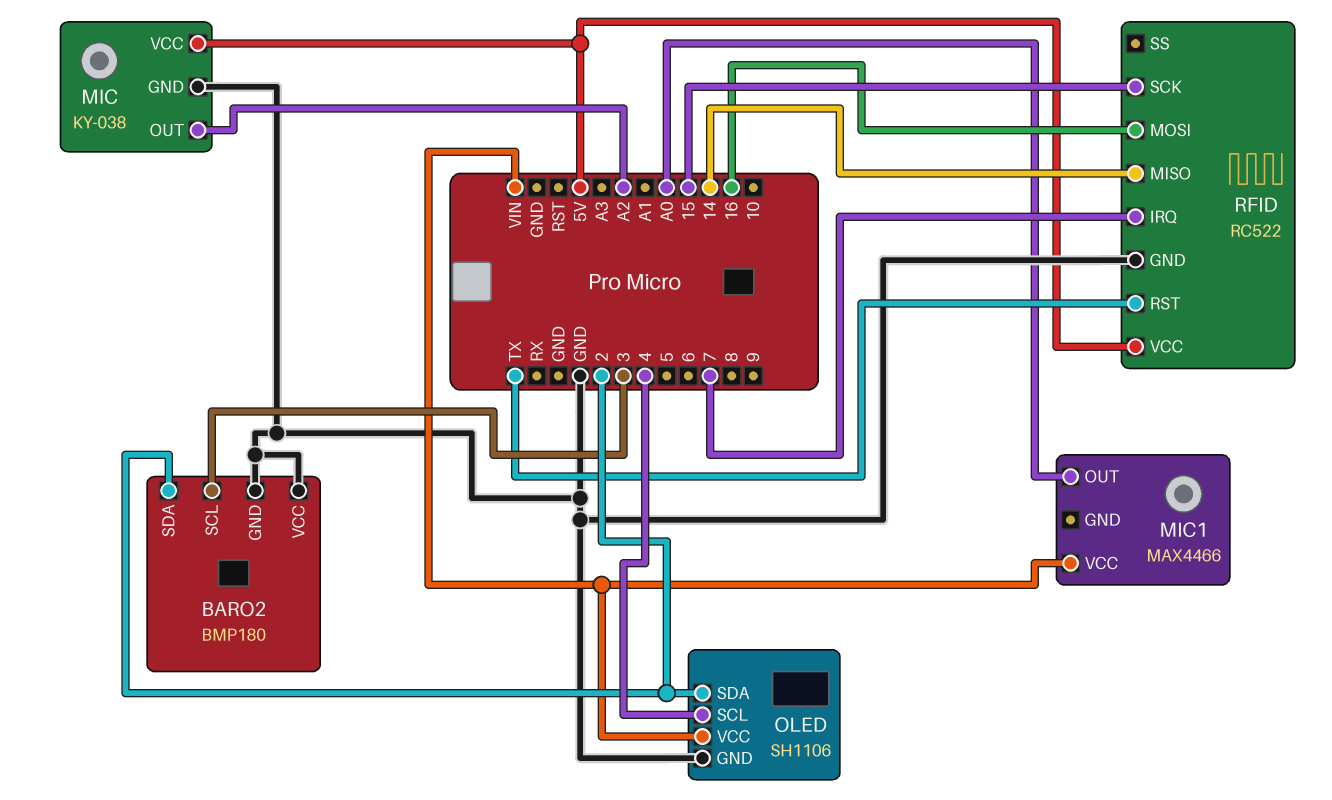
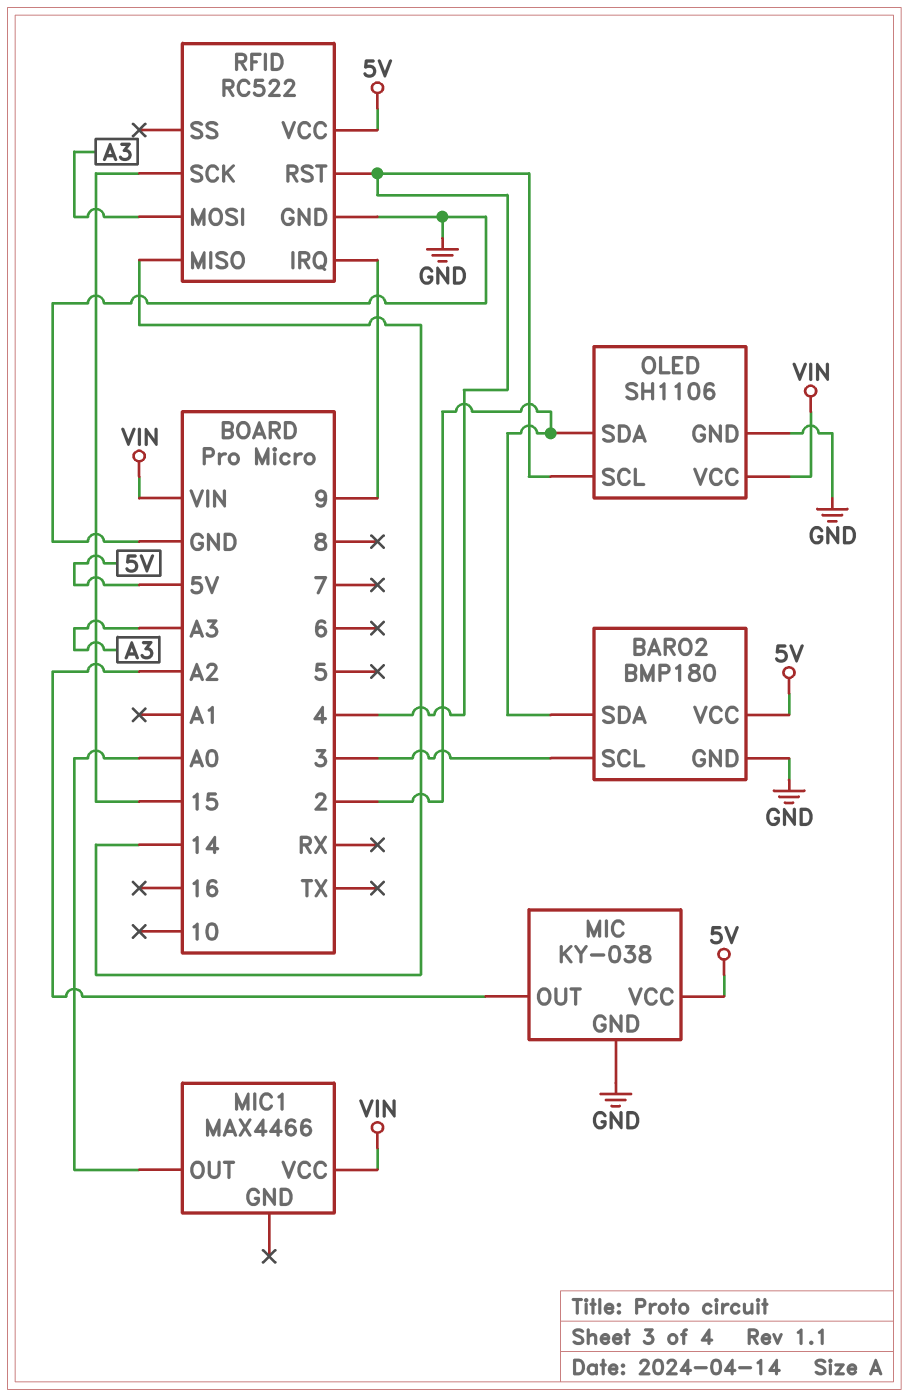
BARO2 pin VCC: GND -> 5V
RFID pin IRQ: 7 -> 9
RFID pin MOSI: 16 -> A3
RFID pin RST: TX -> 4

